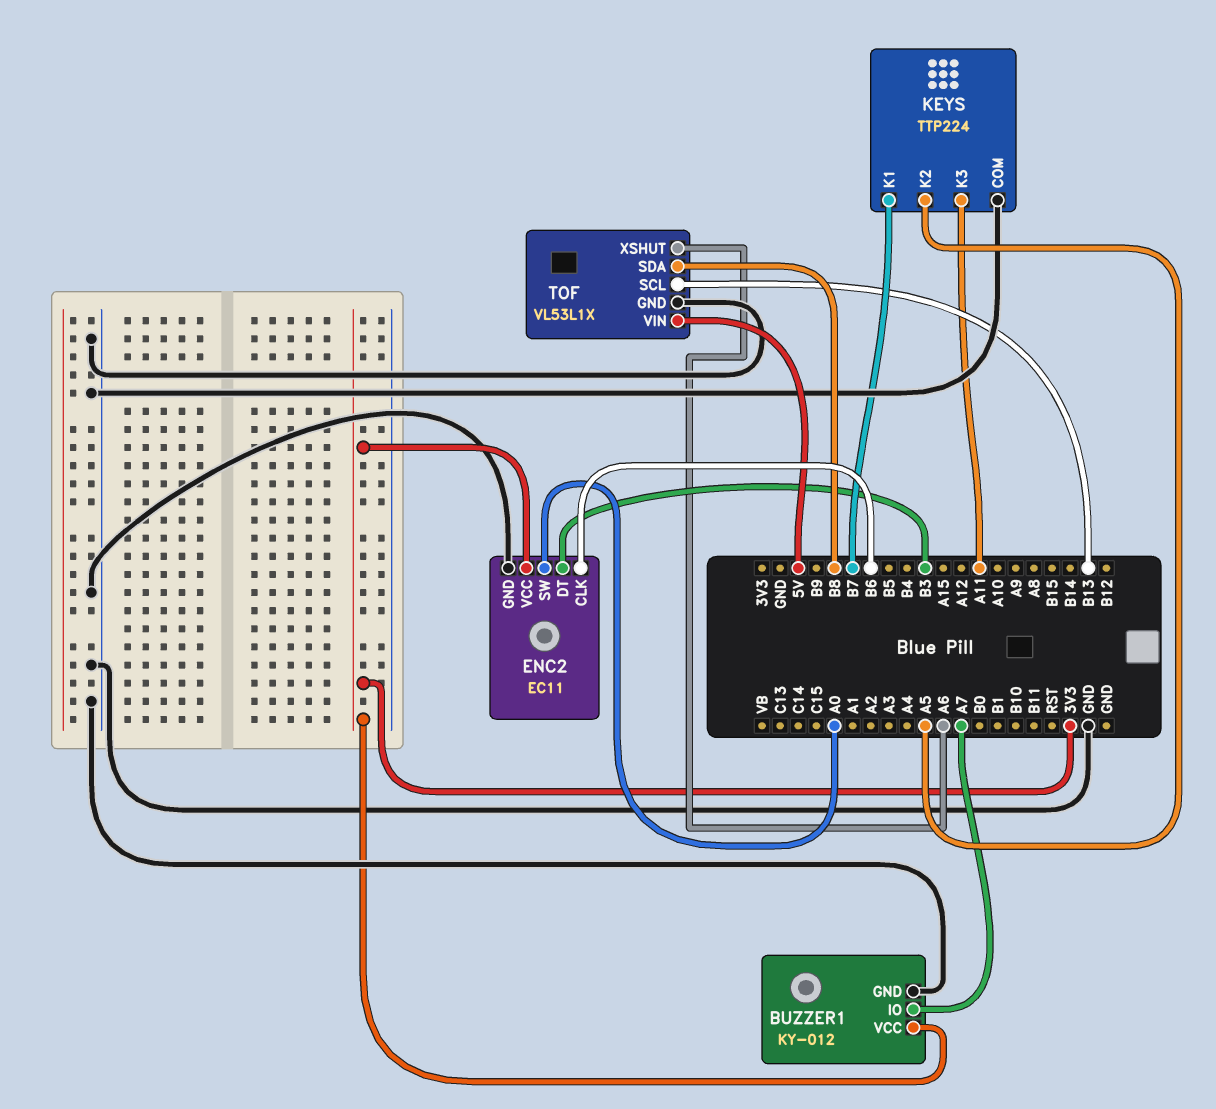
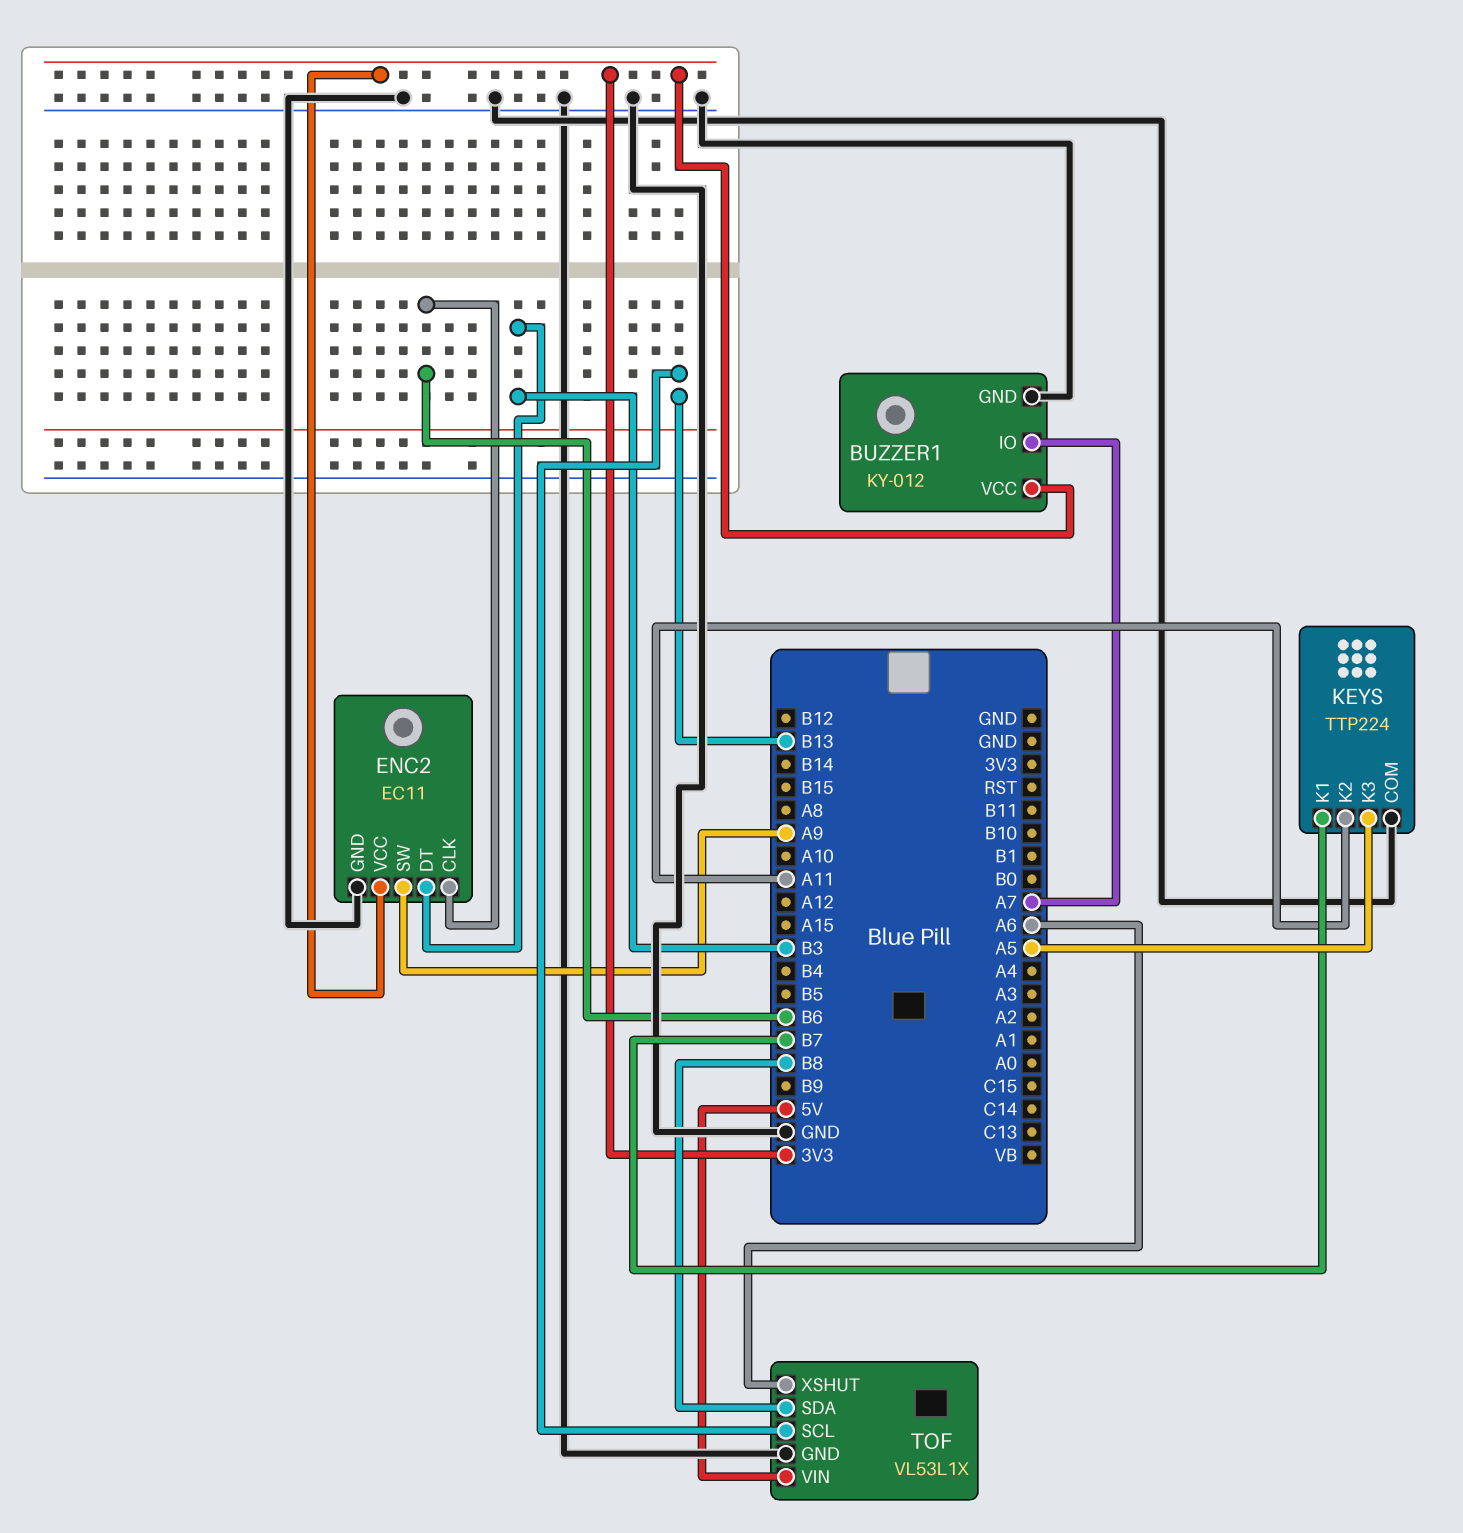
ENC2 pin SW: A0 -> A9
KEYS pin K2: A5 -> A11
KEYS pin K3: A11 -> A5

